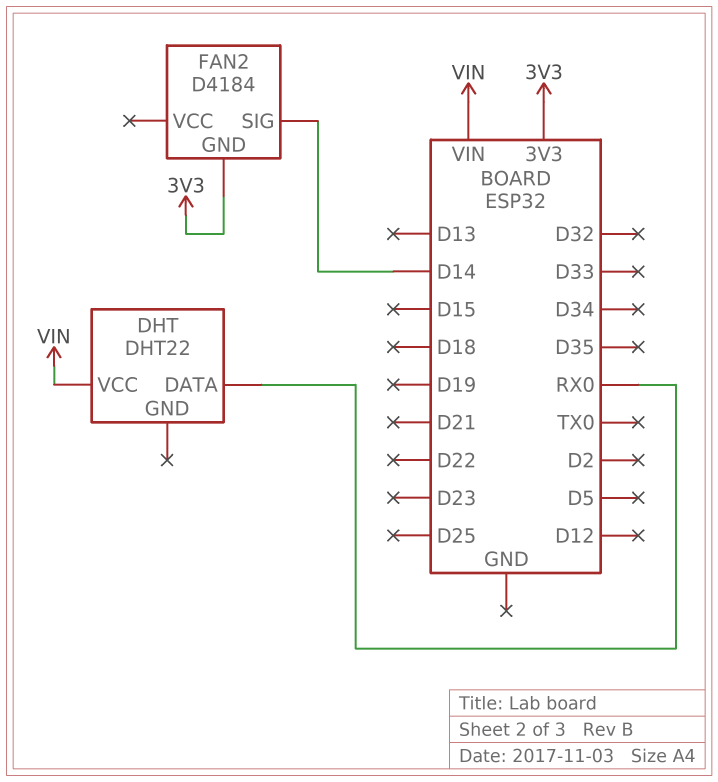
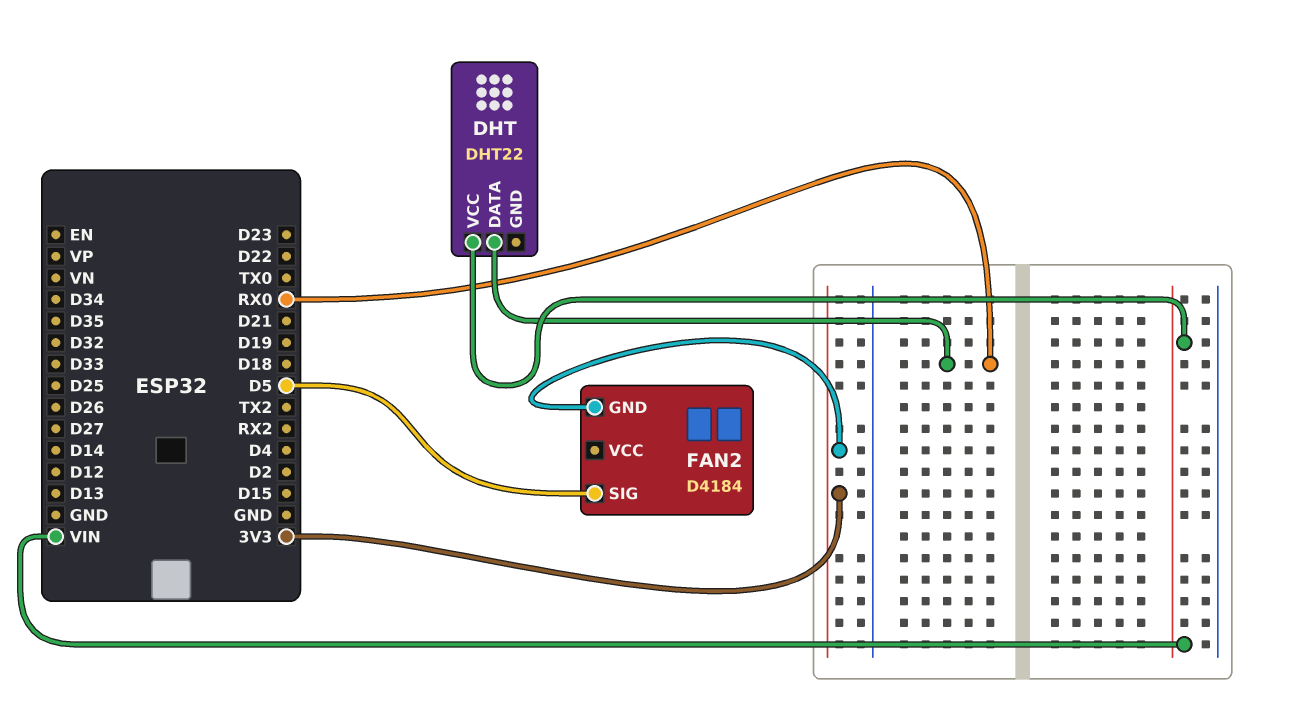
FAN2 pin SIG: D14 -> D5

